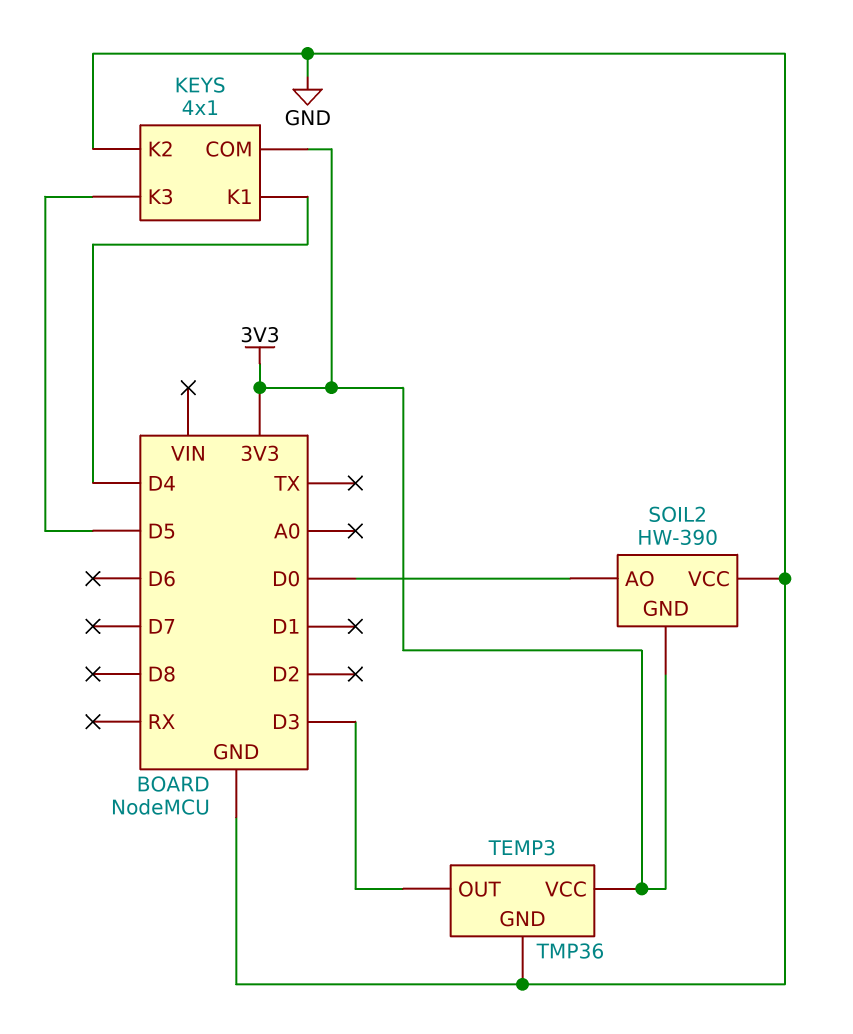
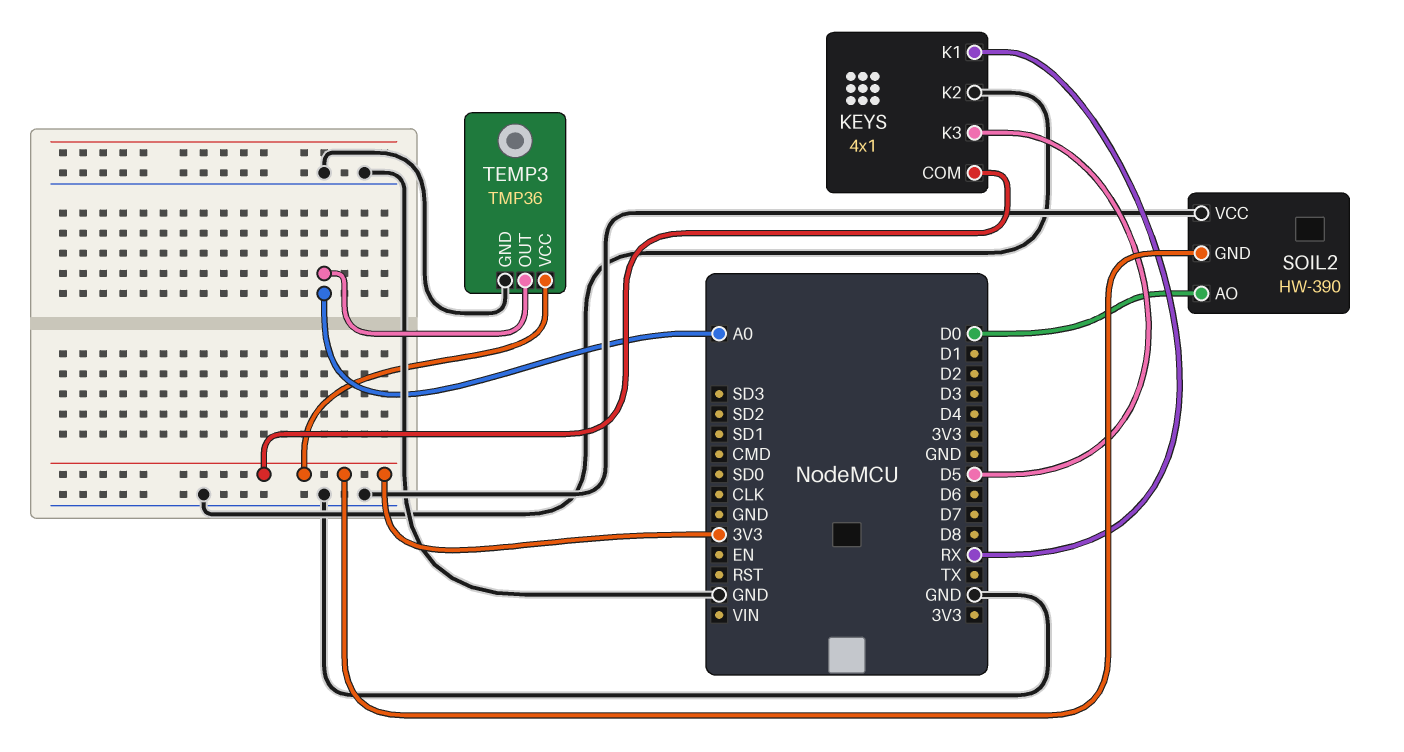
KEYS pin K1: D4 -> RX
TEMP3 pin OUT: D3 -> A0

